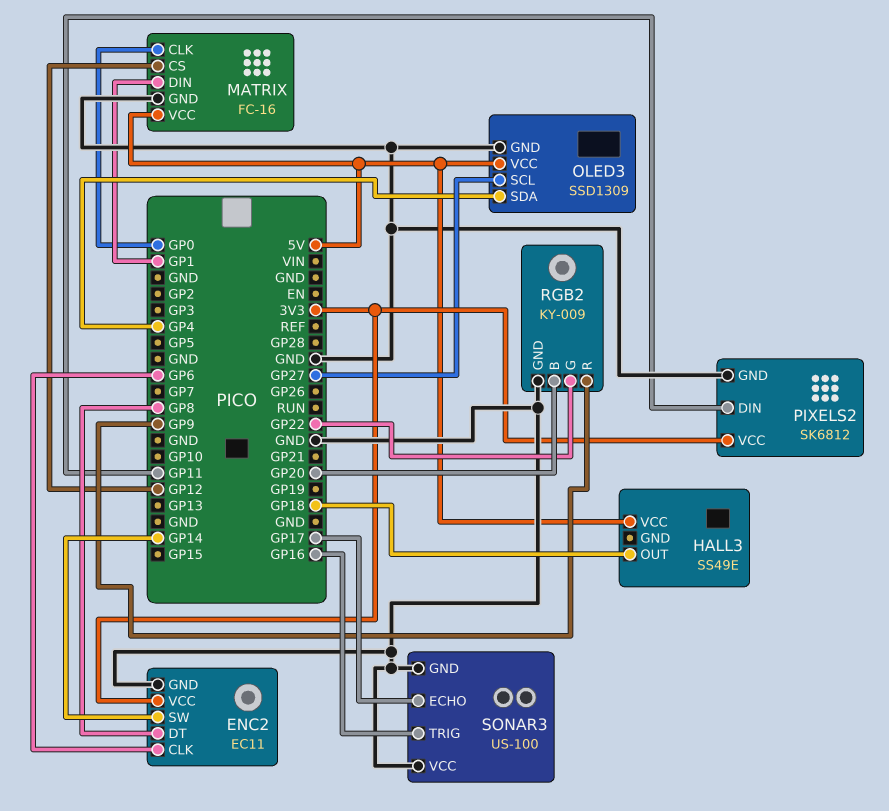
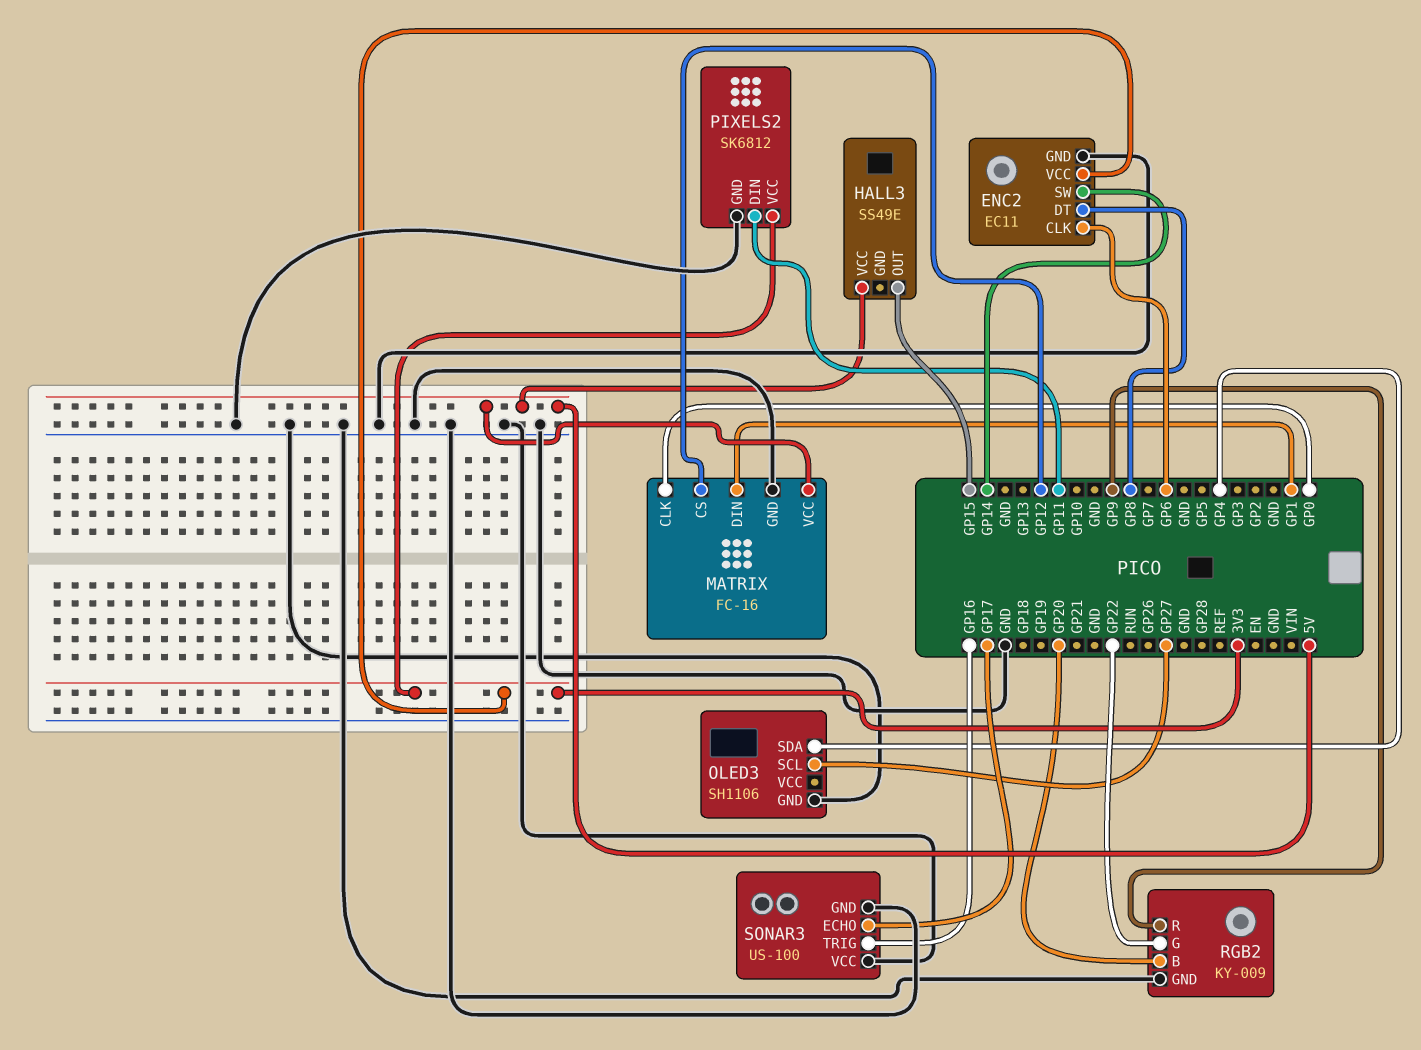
HALL3 pin OUT: GP18 -> GP15
OLED3: SSD1309 -> SH1106
OLED3 pin VCC: 5V -> none

